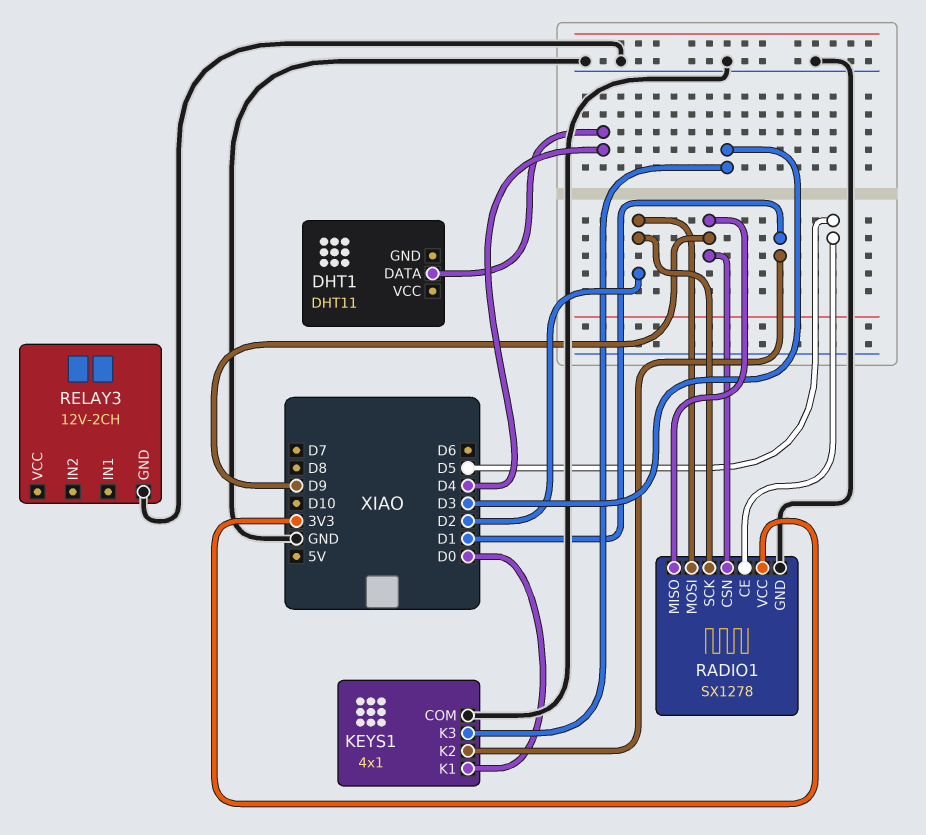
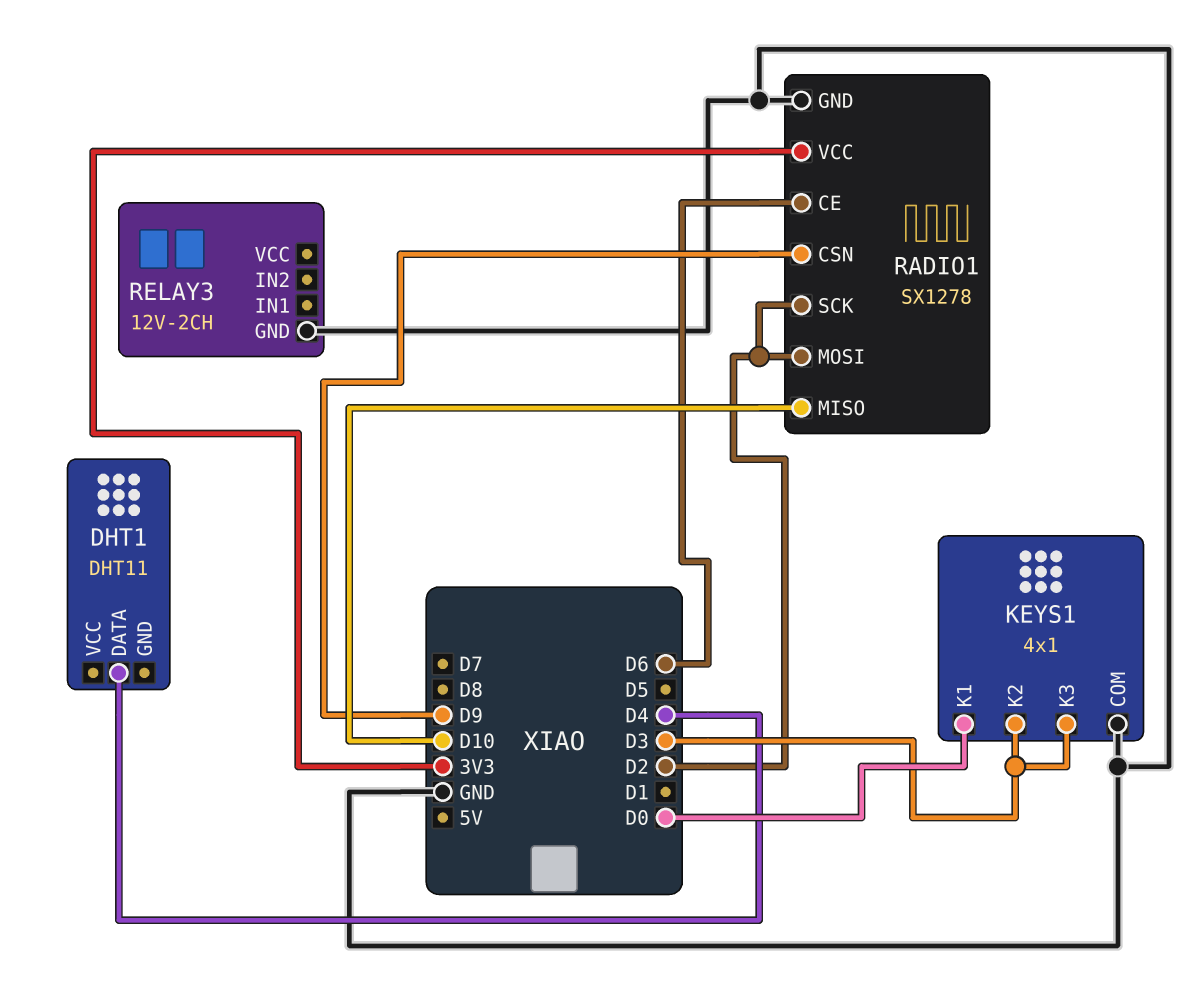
KEYS1 pin K2: D1 -> D3
RADIO1 pin CE: D5 -> D6
RADIO1 pin MISO: D9 -> D10

